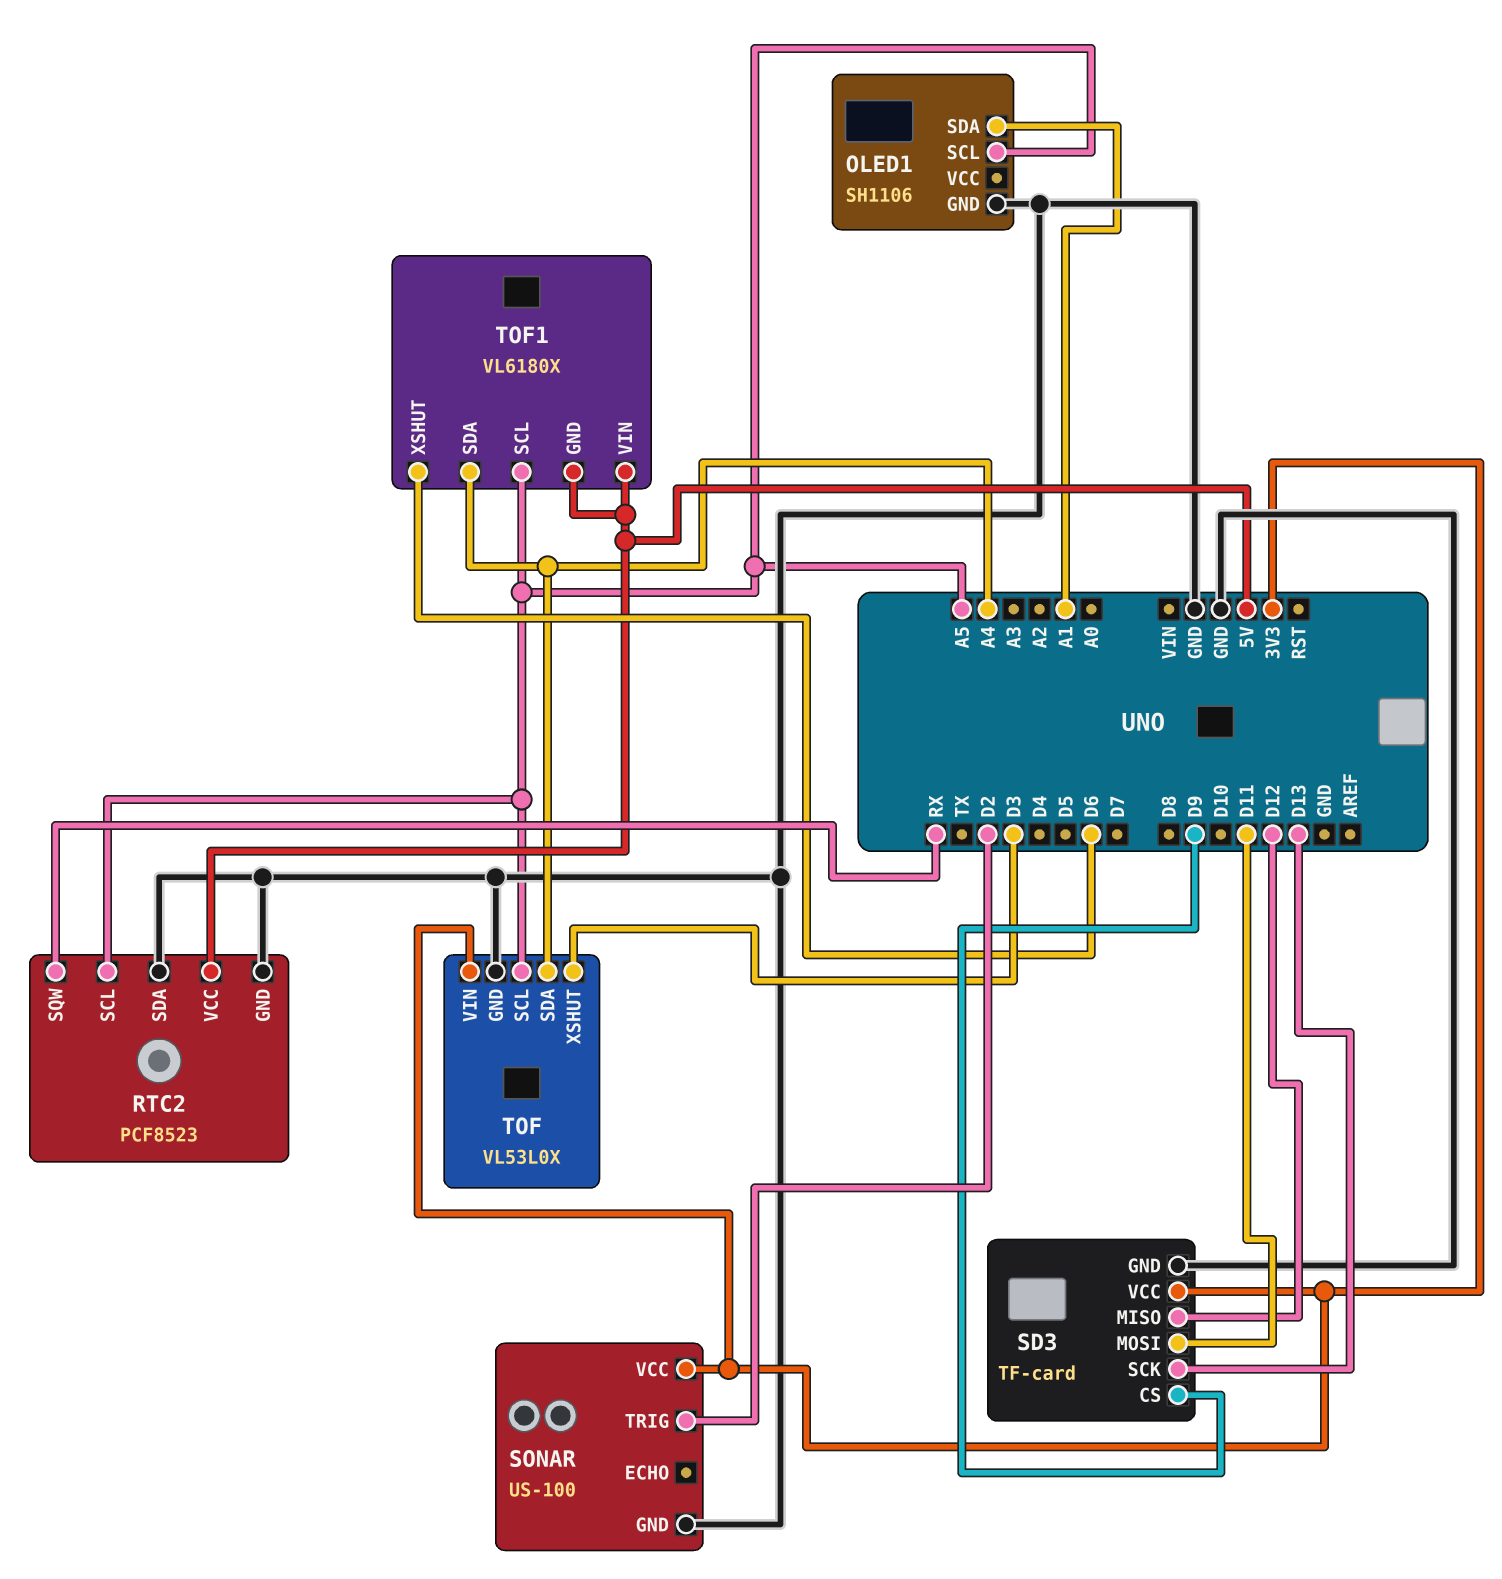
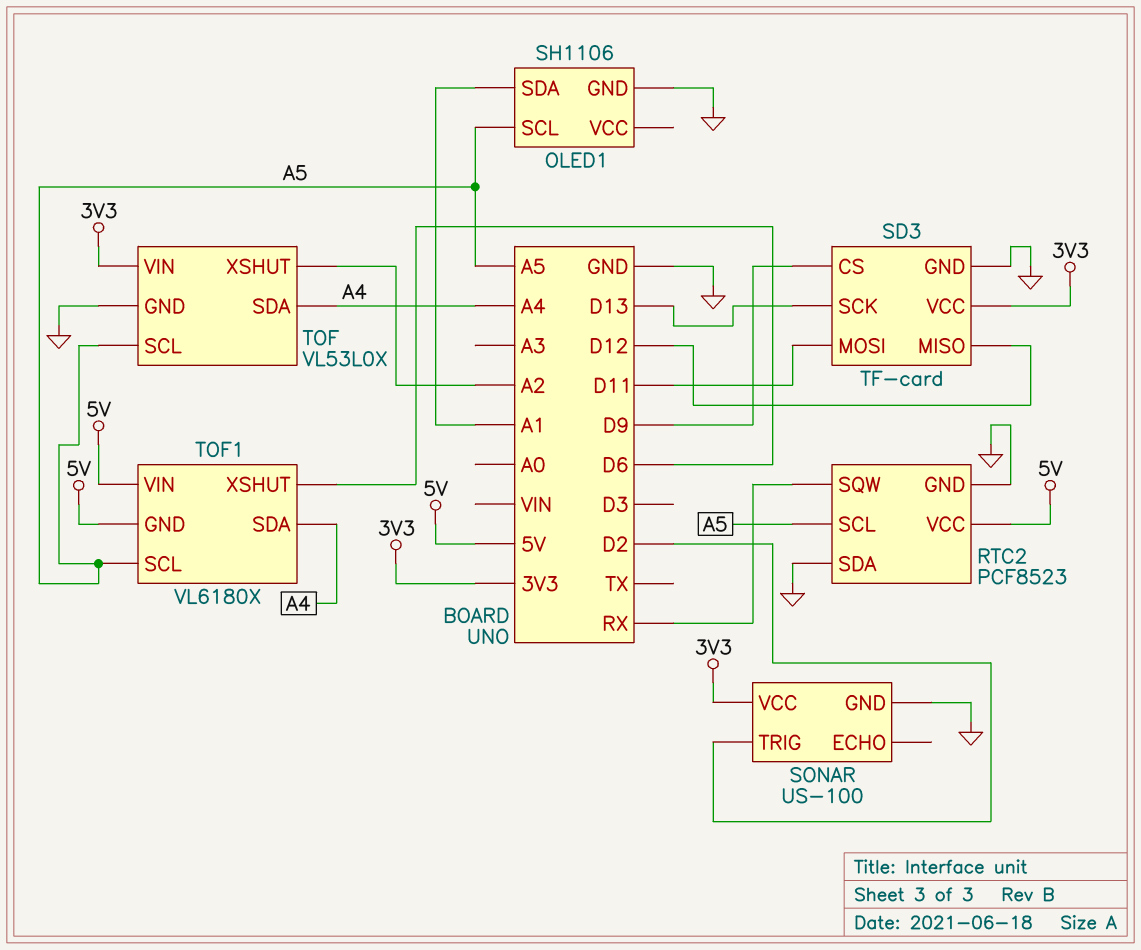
TOF pin XSHUT: D3 -> A2

